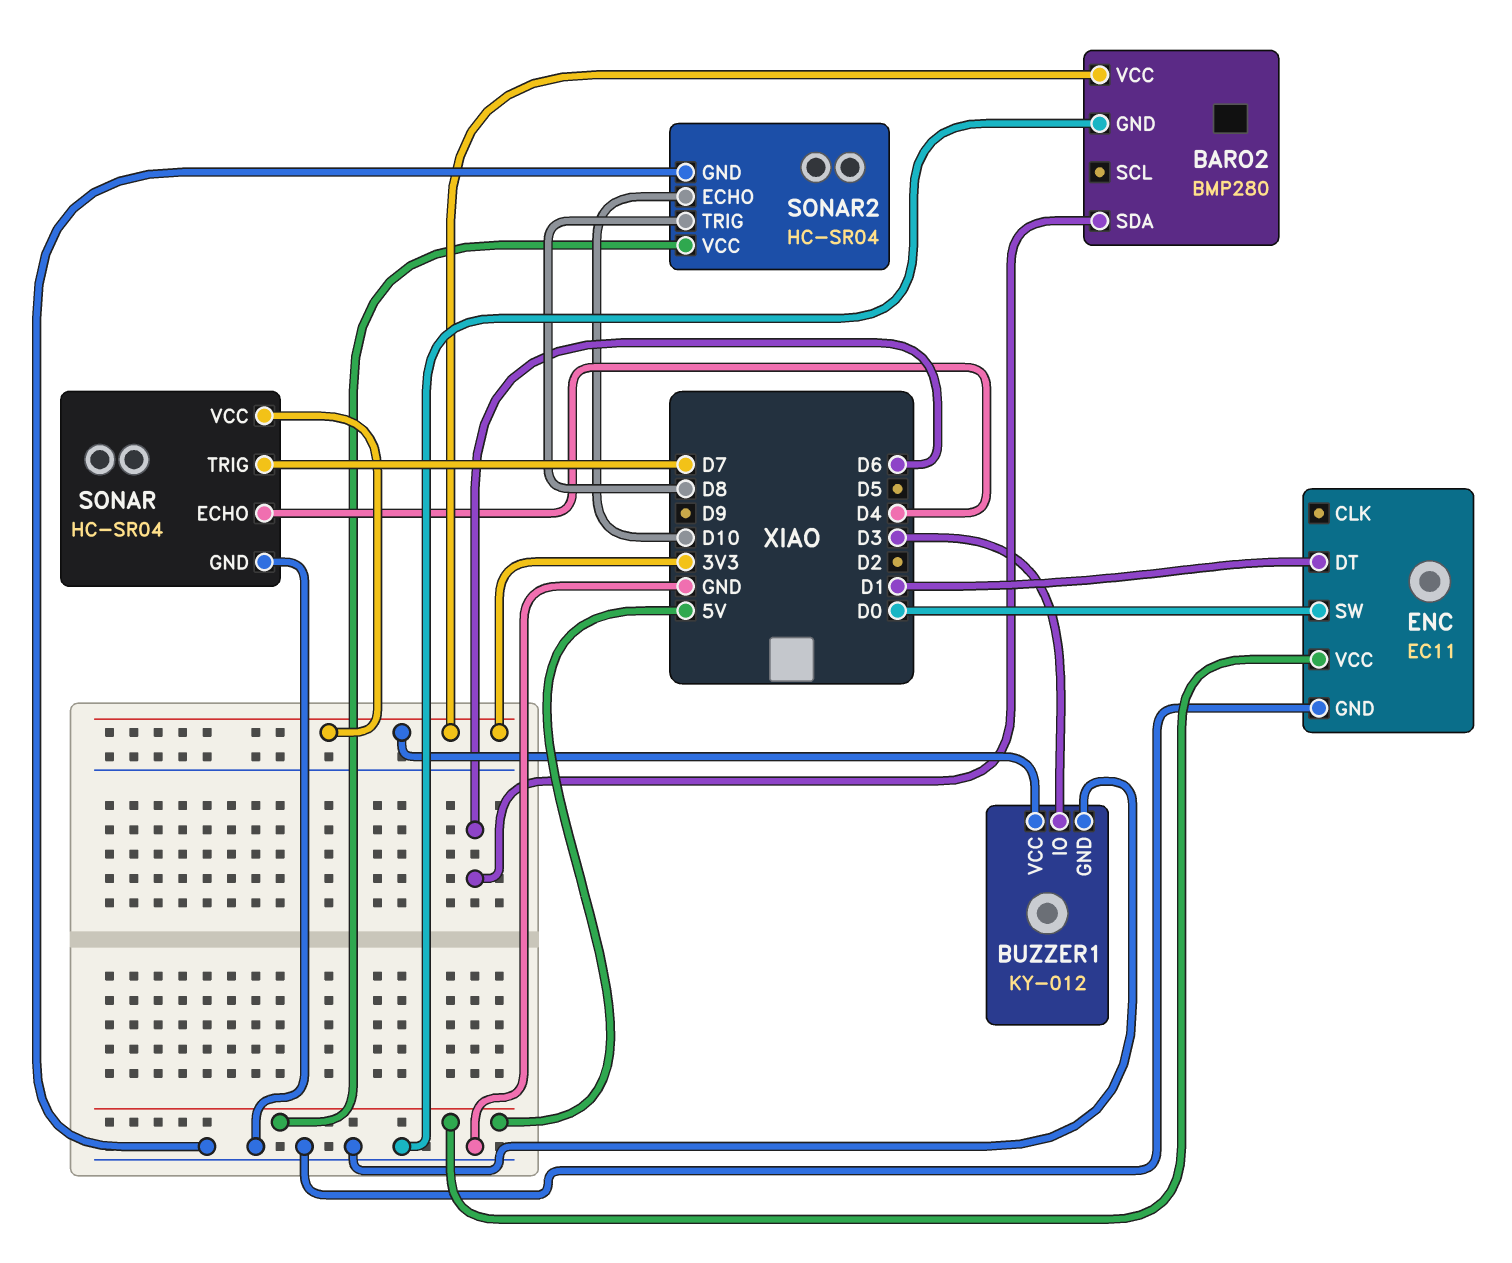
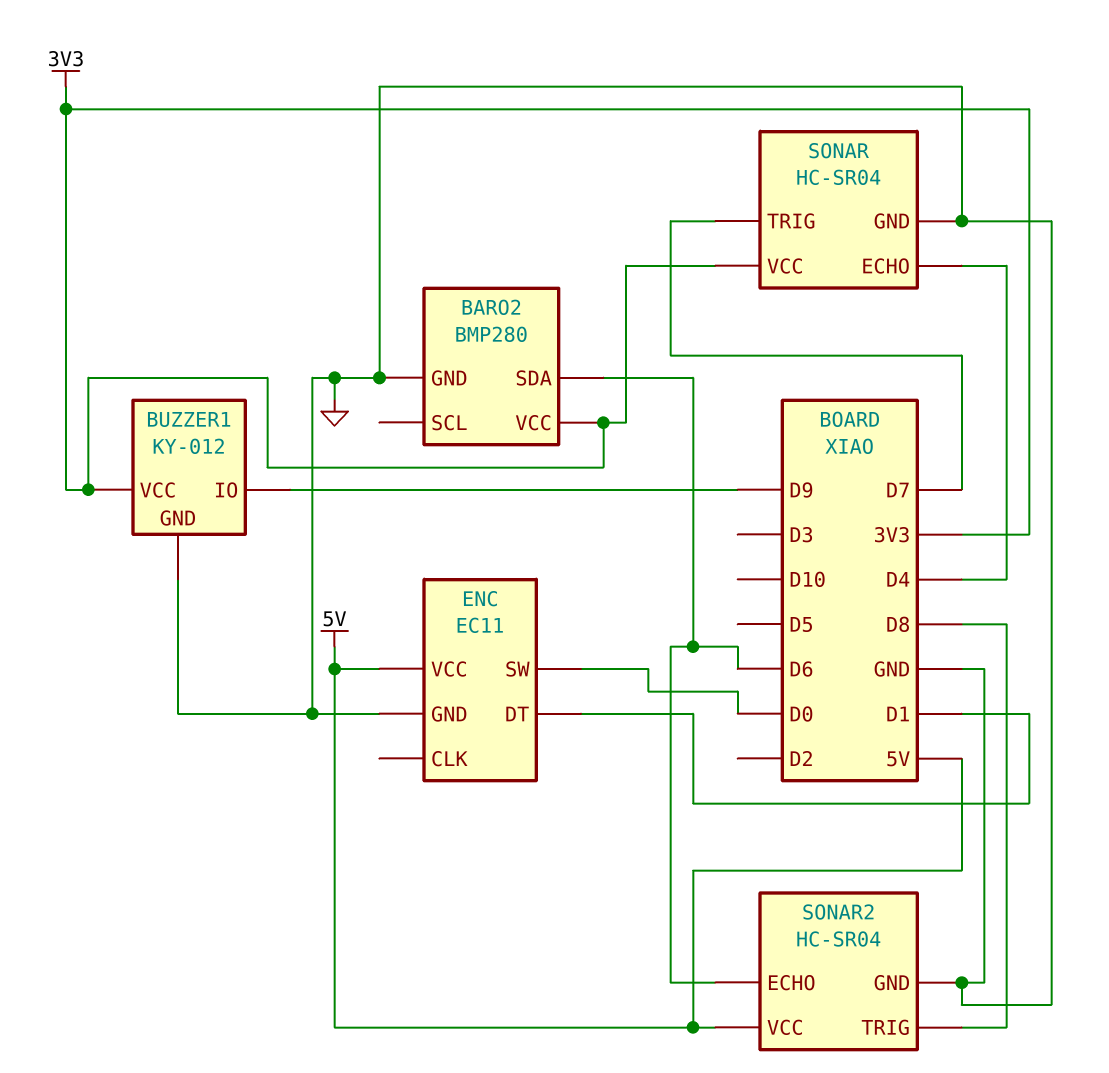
BUZZER1 pin IO: D3 -> D9
SONAR2 pin ECHO: D10 -> D6

